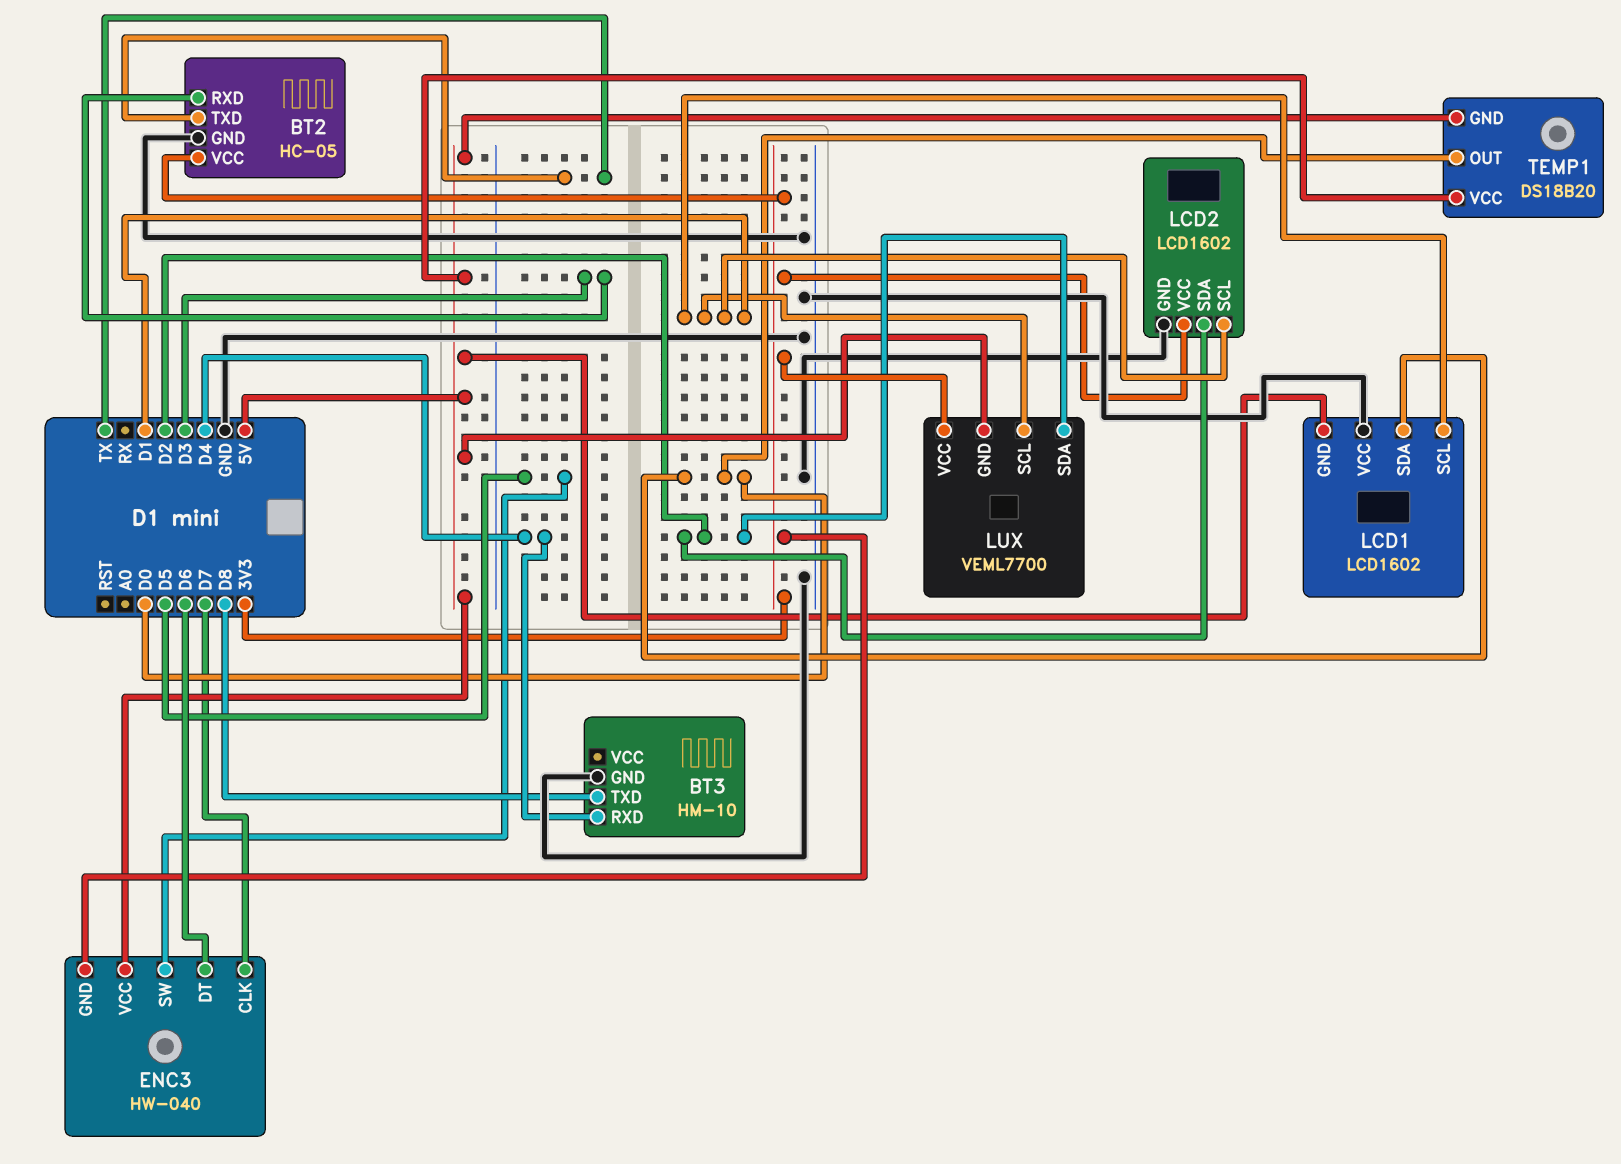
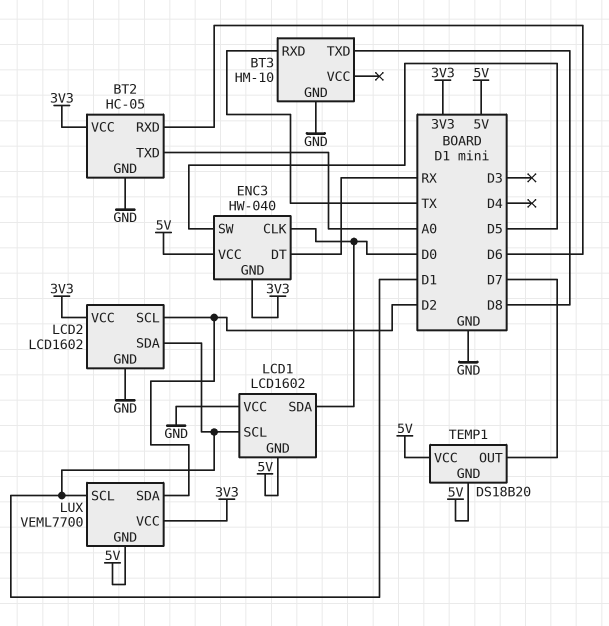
BT2 pin RXD: D3 -> D6
BT2 pin TXD: TX -> A0
BT3 pin RXD: D4 -> TX
ENC3 pin CLK: D7 -> D0
ENC3 pin DT: D6 -> RX
LCD2 pin SCL: D1 -> D2
LCD2 pin SDA: D2 -> D1
TEMP1 pin OUT: D0 -> D7

